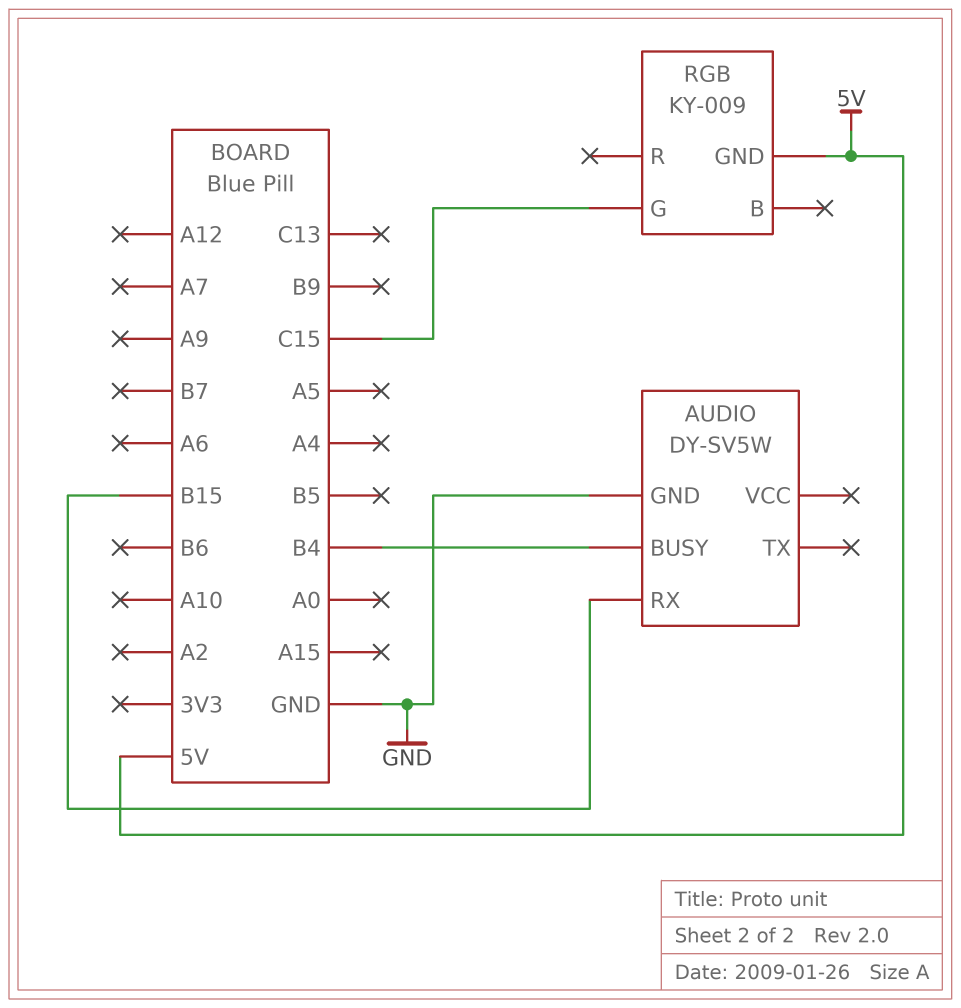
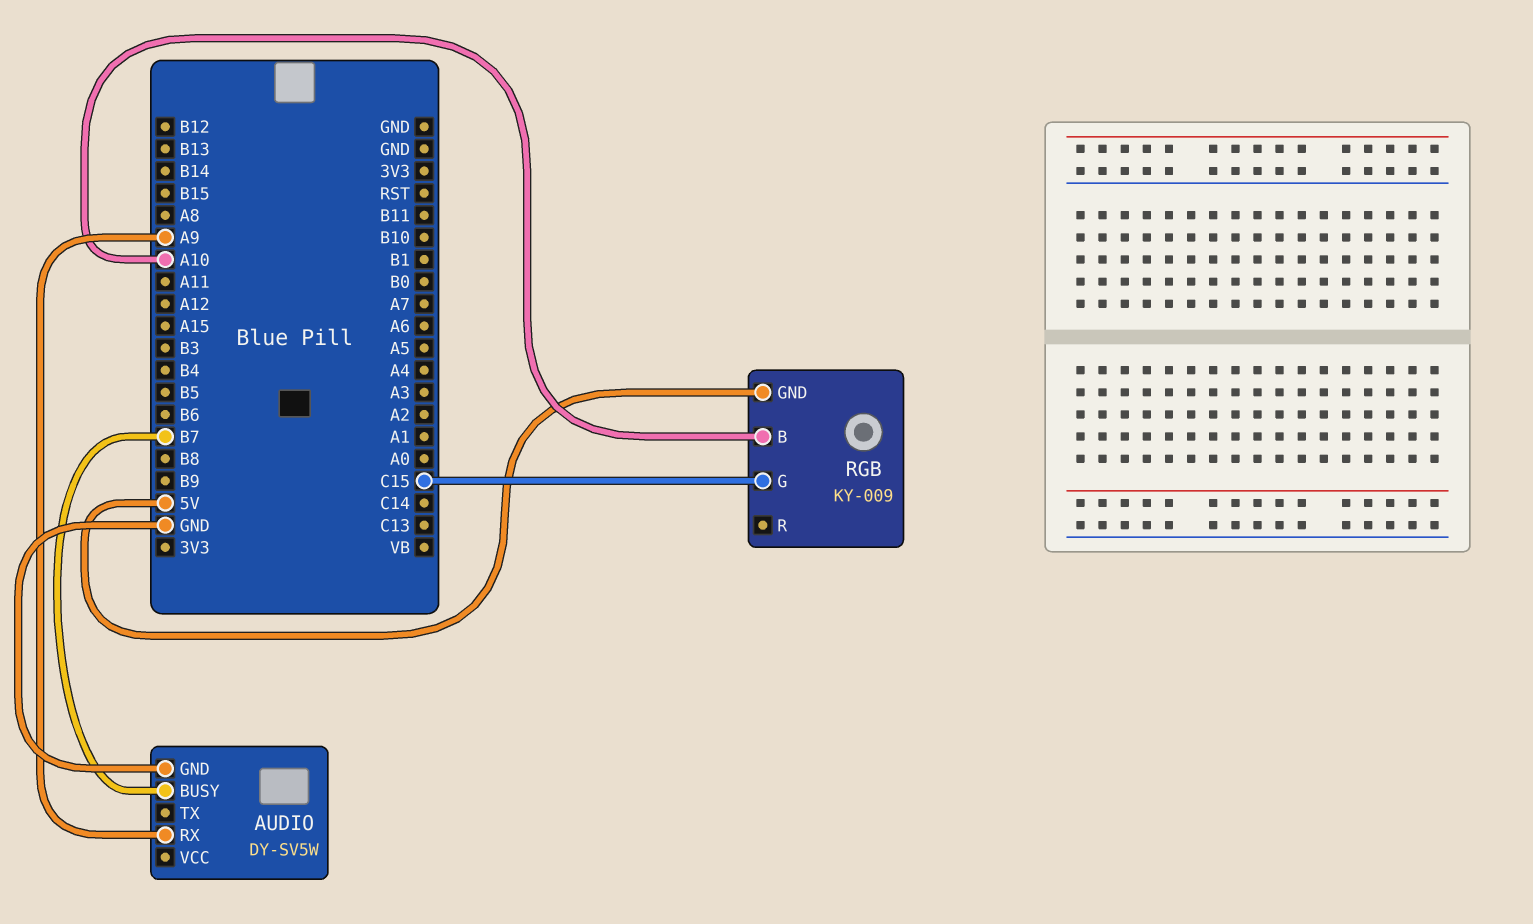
AUDIO pin BUSY: B4 -> B7
AUDIO pin RX: B15 -> A9
RGB pin B: none -> A10

